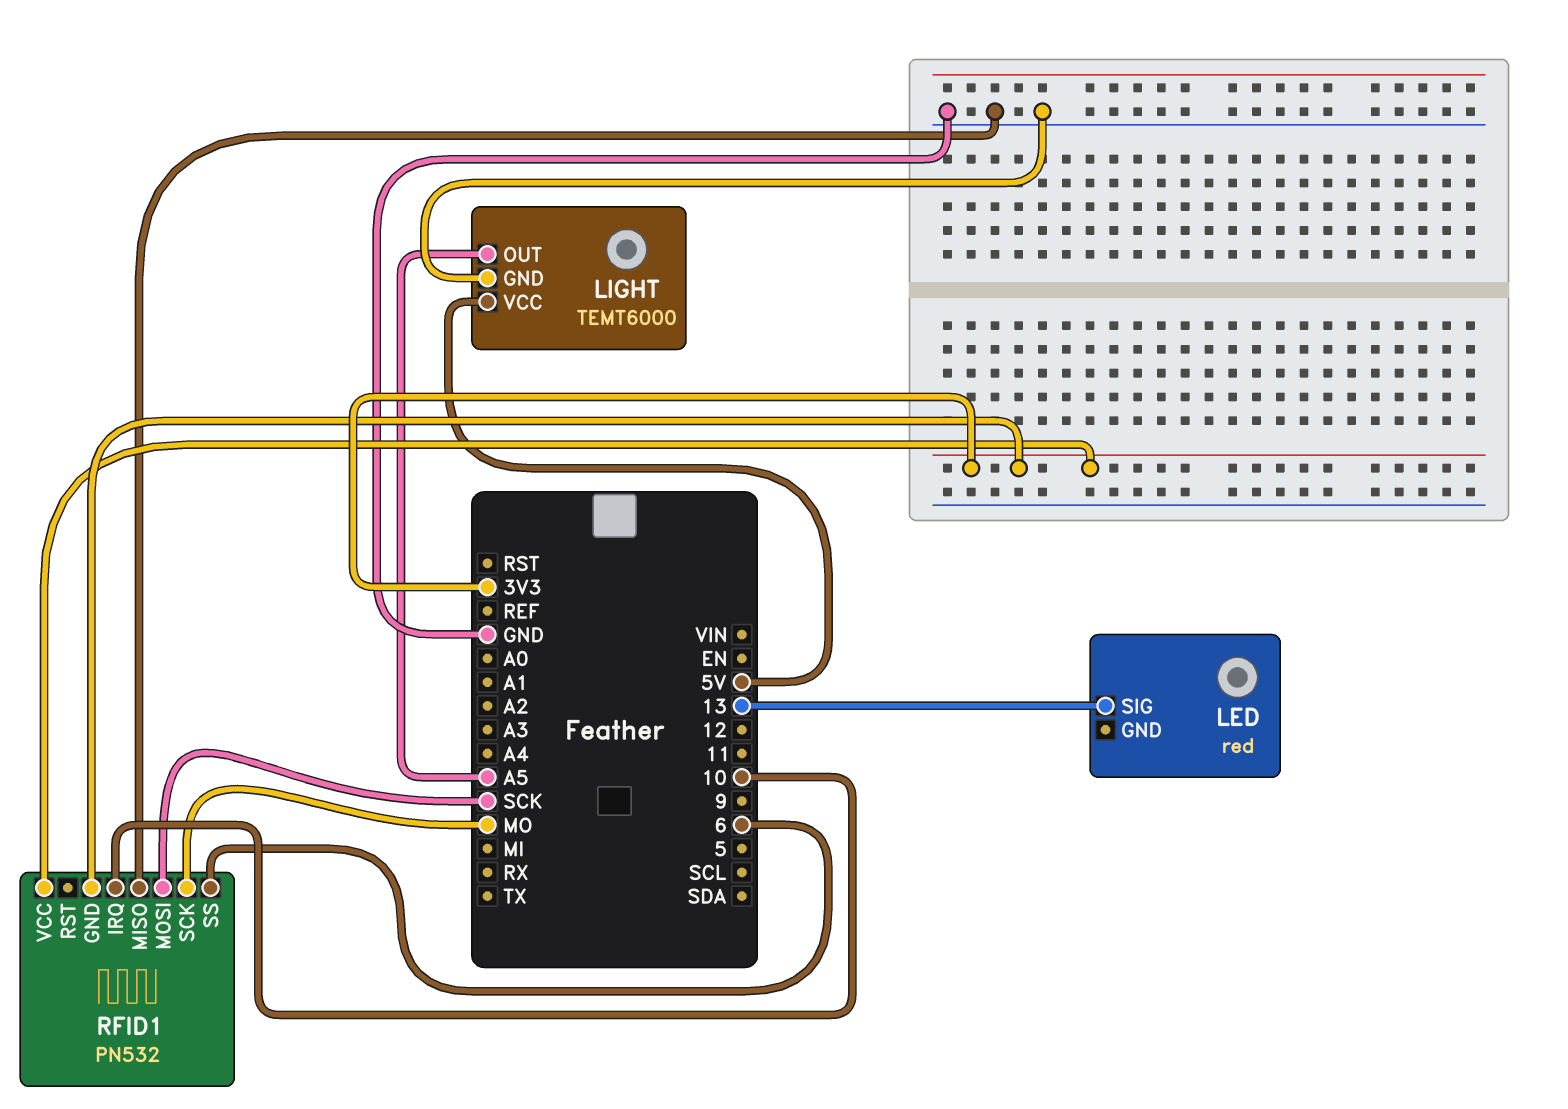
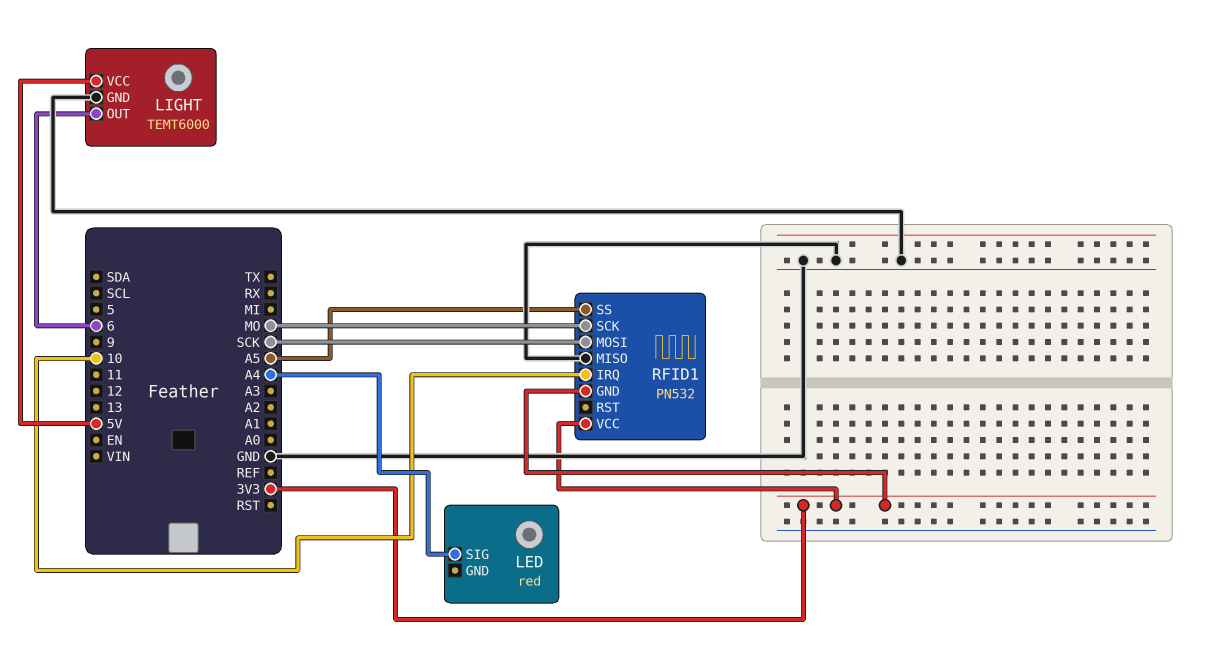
LED pin SIG: 13 -> A4
LIGHT pin OUT: A5 -> 6
RFID1 pin SS: 6 -> A5

